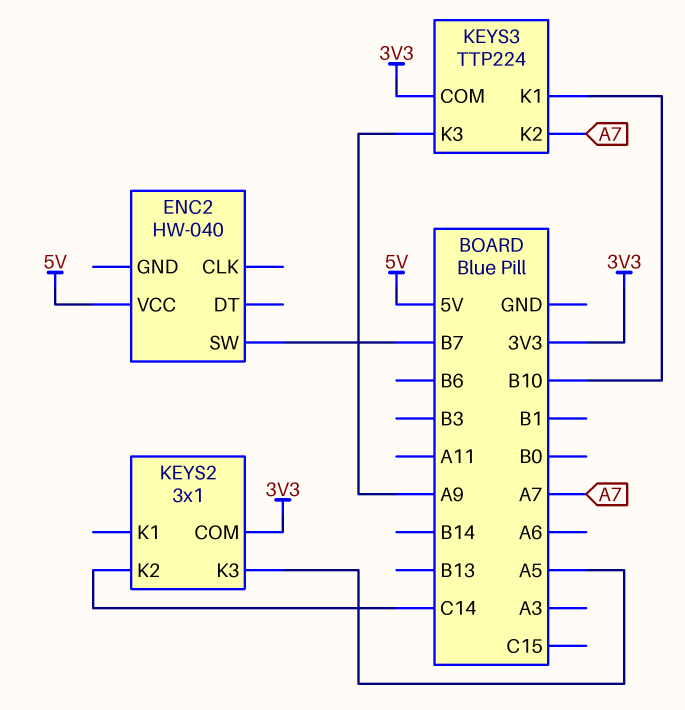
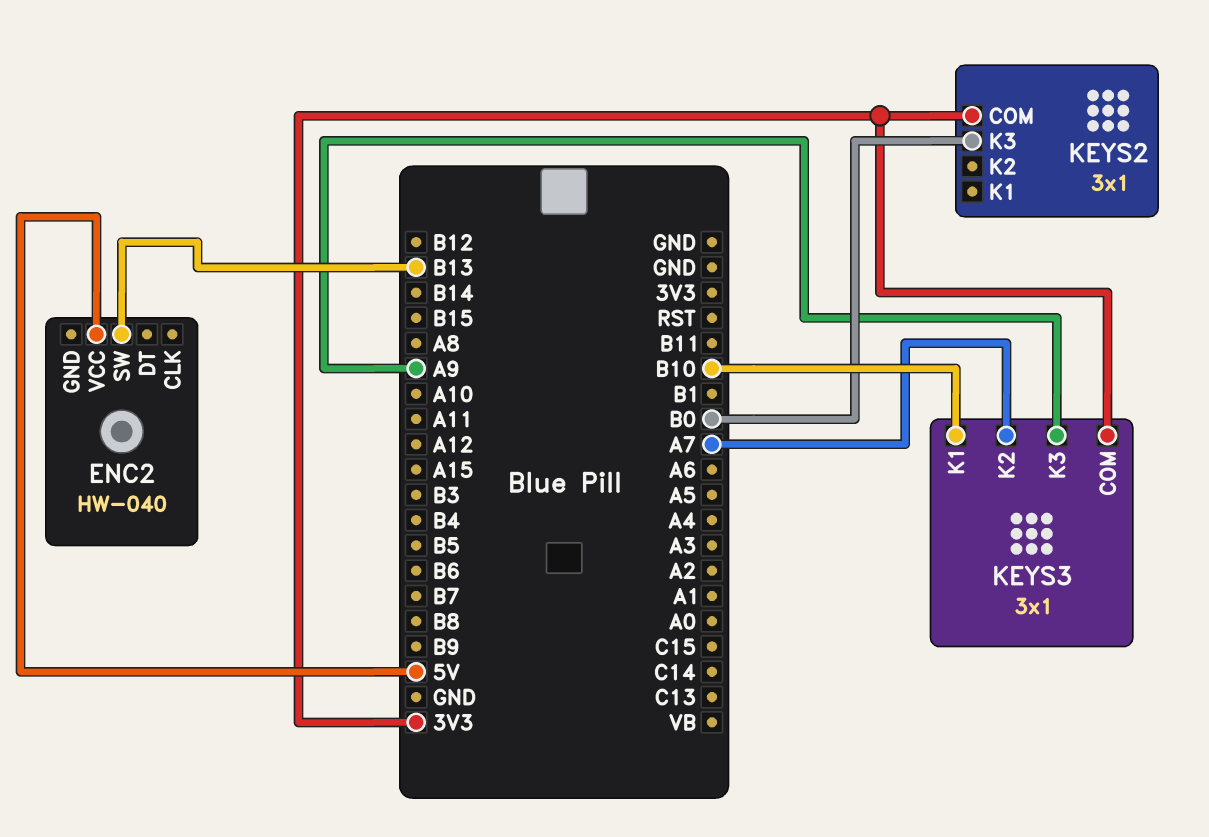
ENC2 pin SW: B7 -> B13
KEYS2 pin K2: C14 -> none
KEYS2 pin K3: A5 -> B0
KEYS3: TTP224 -> 3x1

